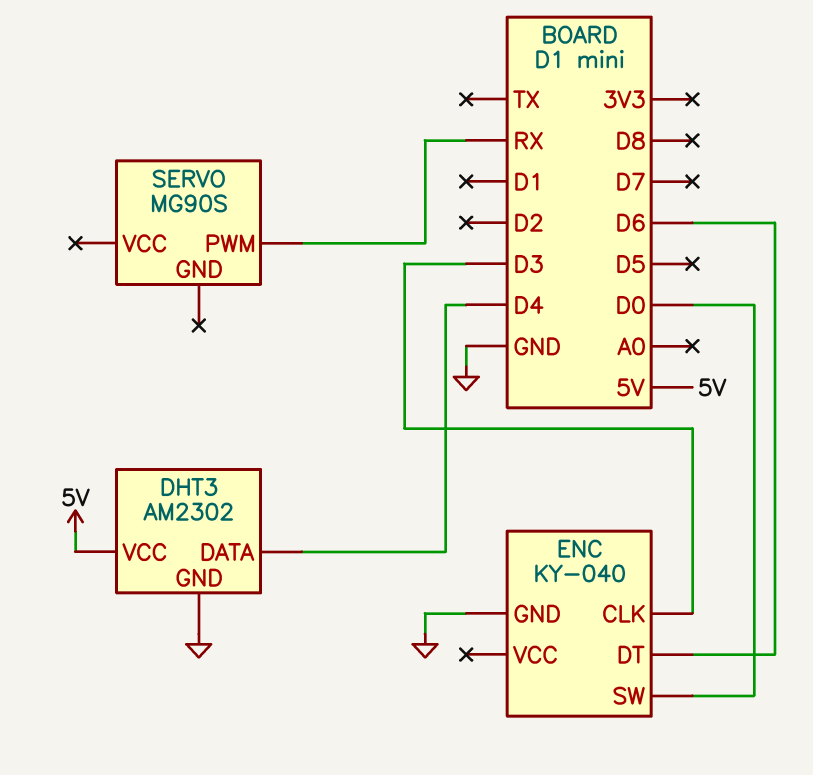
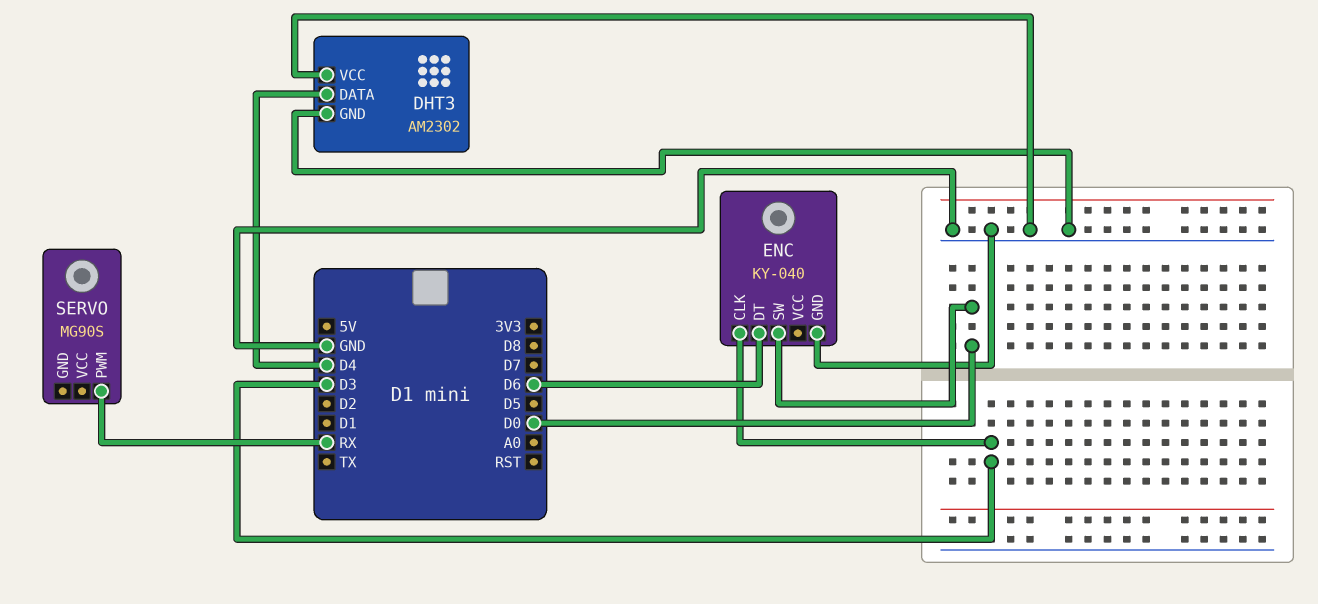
DHT3 pin VCC: 5V -> GND

